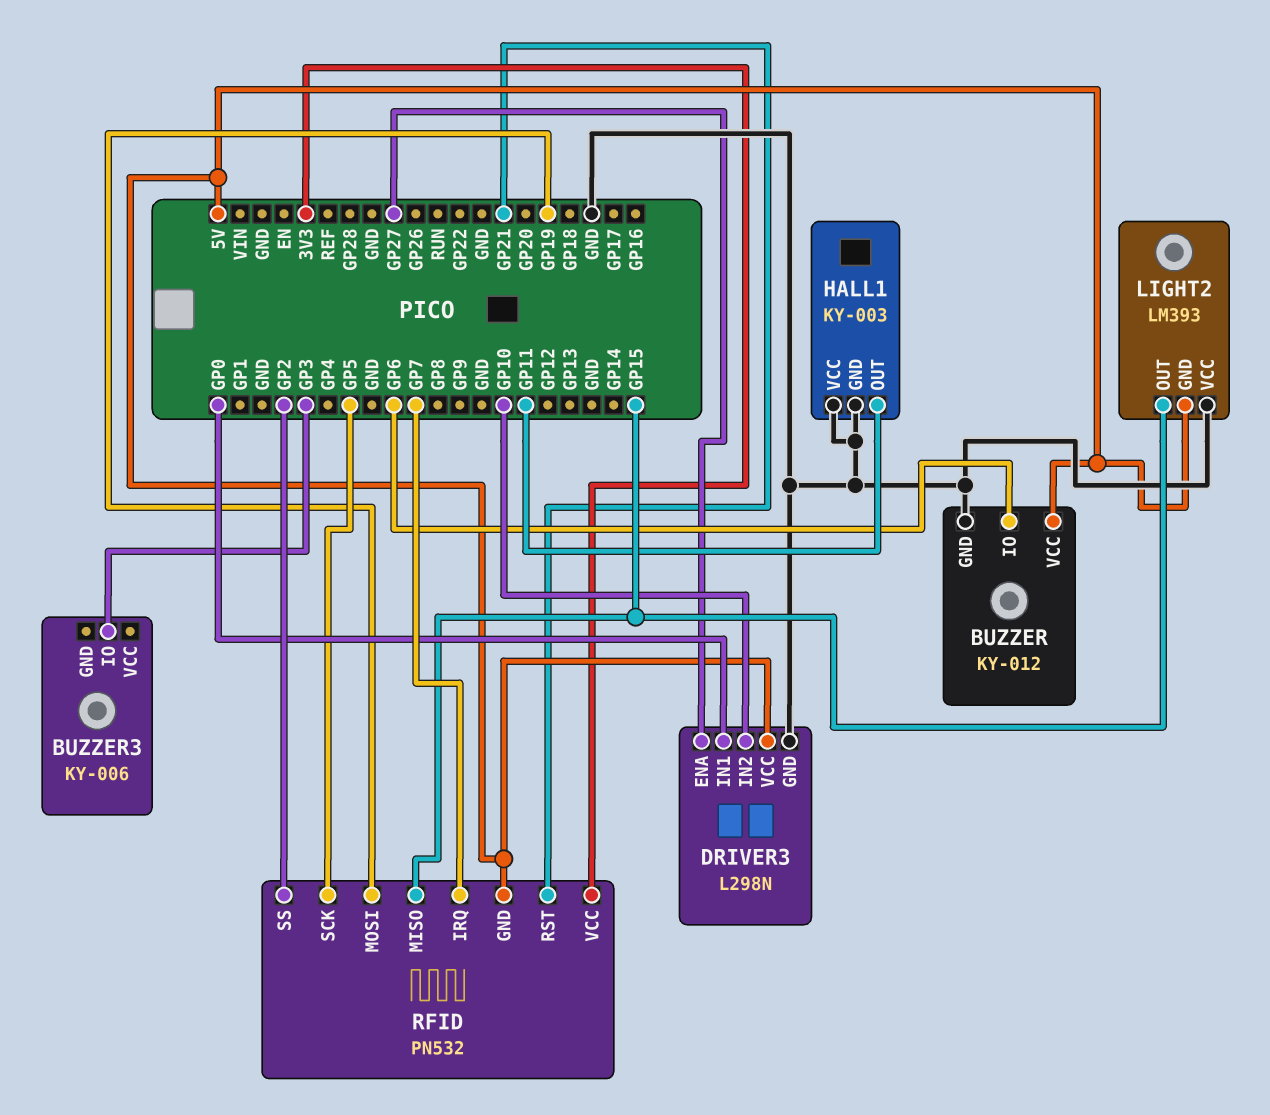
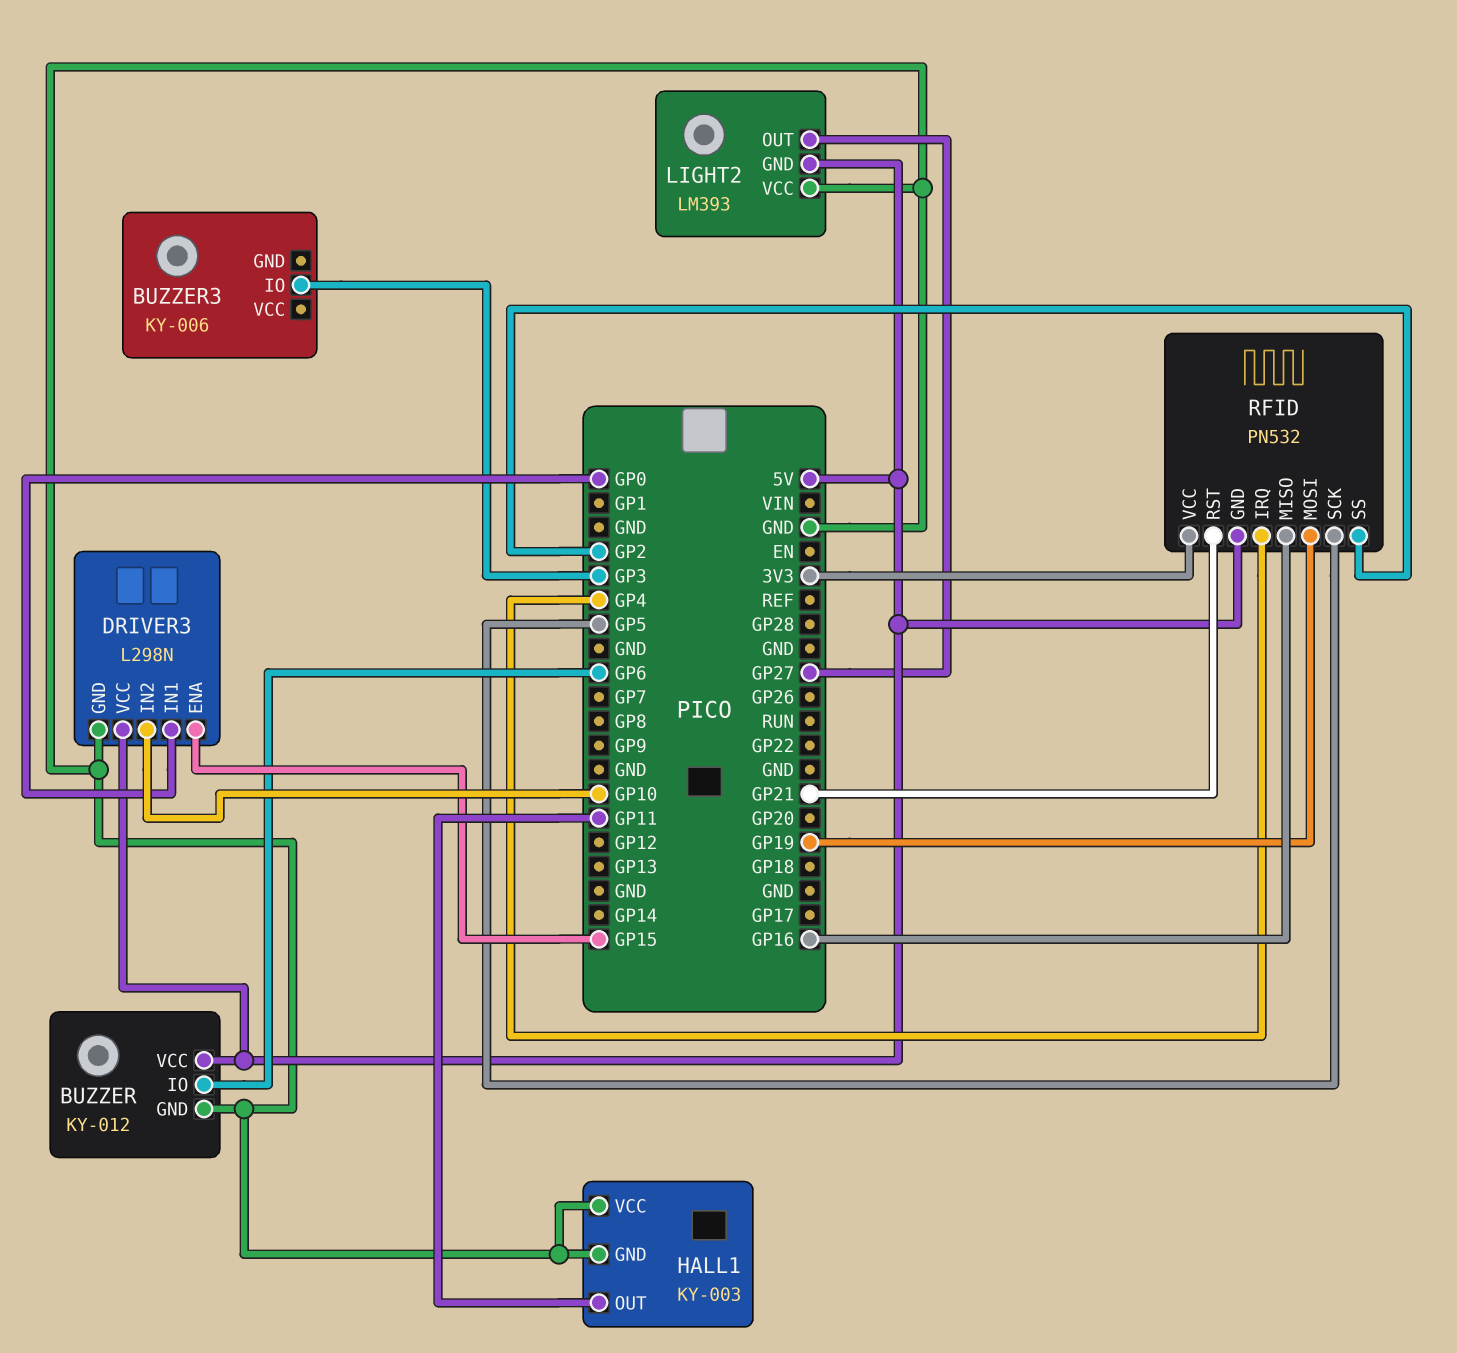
DRIVER3 pin ENA: GP27 -> GP15
LIGHT2 pin OUT: GP15 -> GP27
RFID pin IRQ: GP7 -> GP4
RFID pin MISO: GP15 -> GP16

